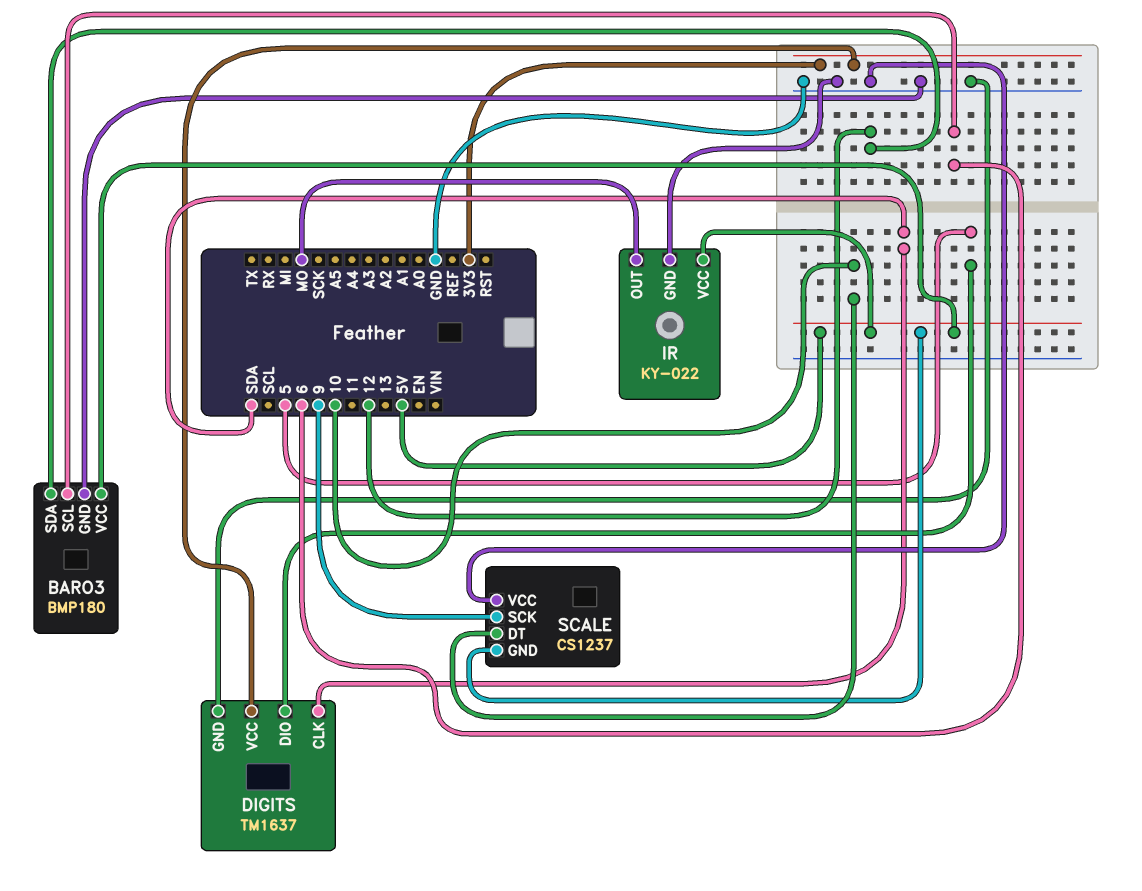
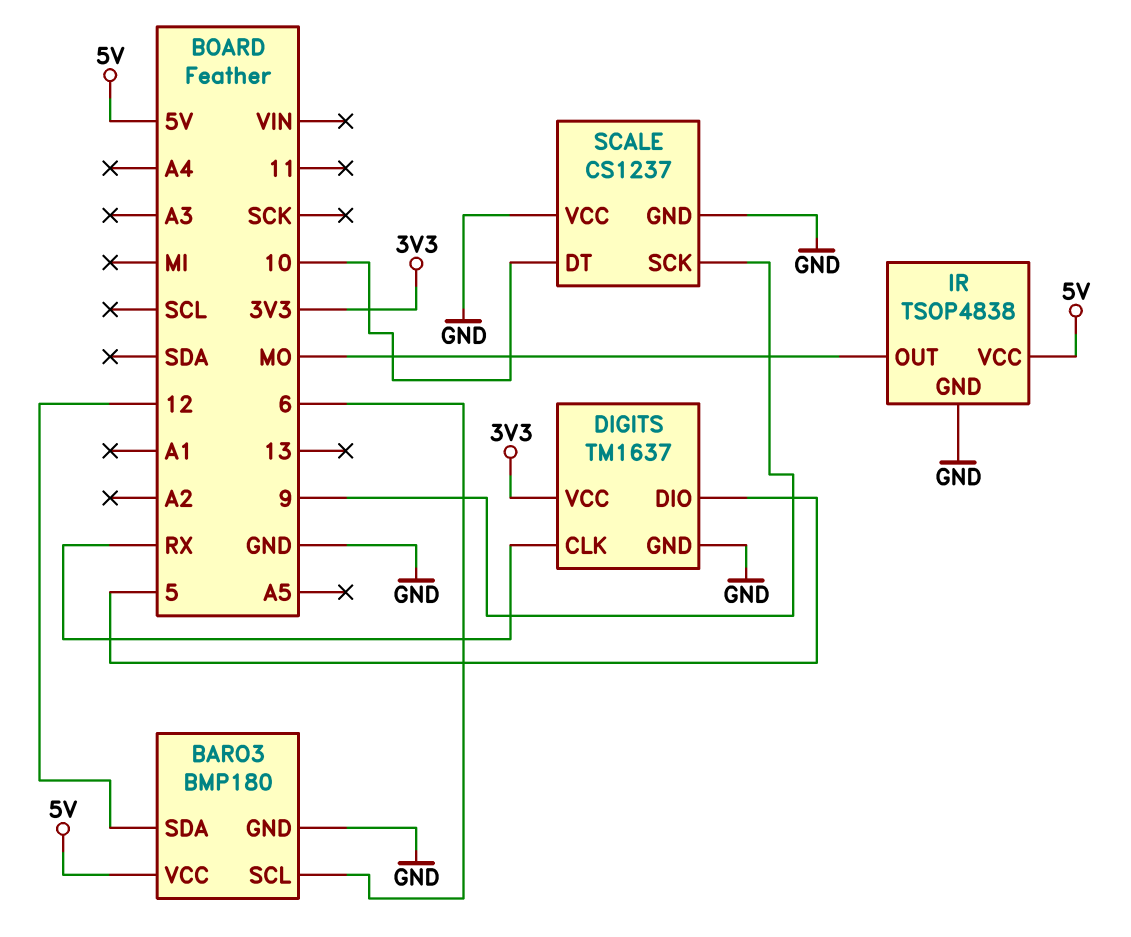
DIGITS pin CLK: SDA -> RX
IR: KY-022 -> TSOP4838
SCALE pin GND: 5V -> GND

